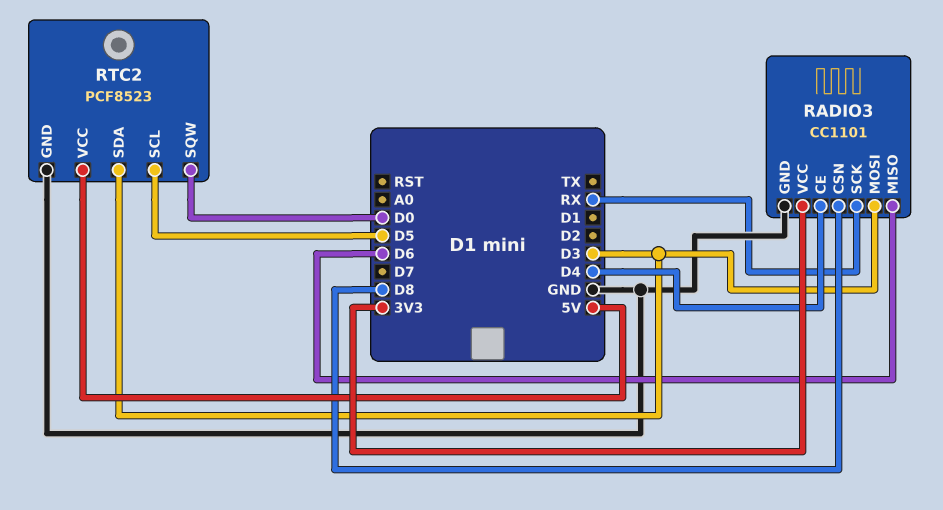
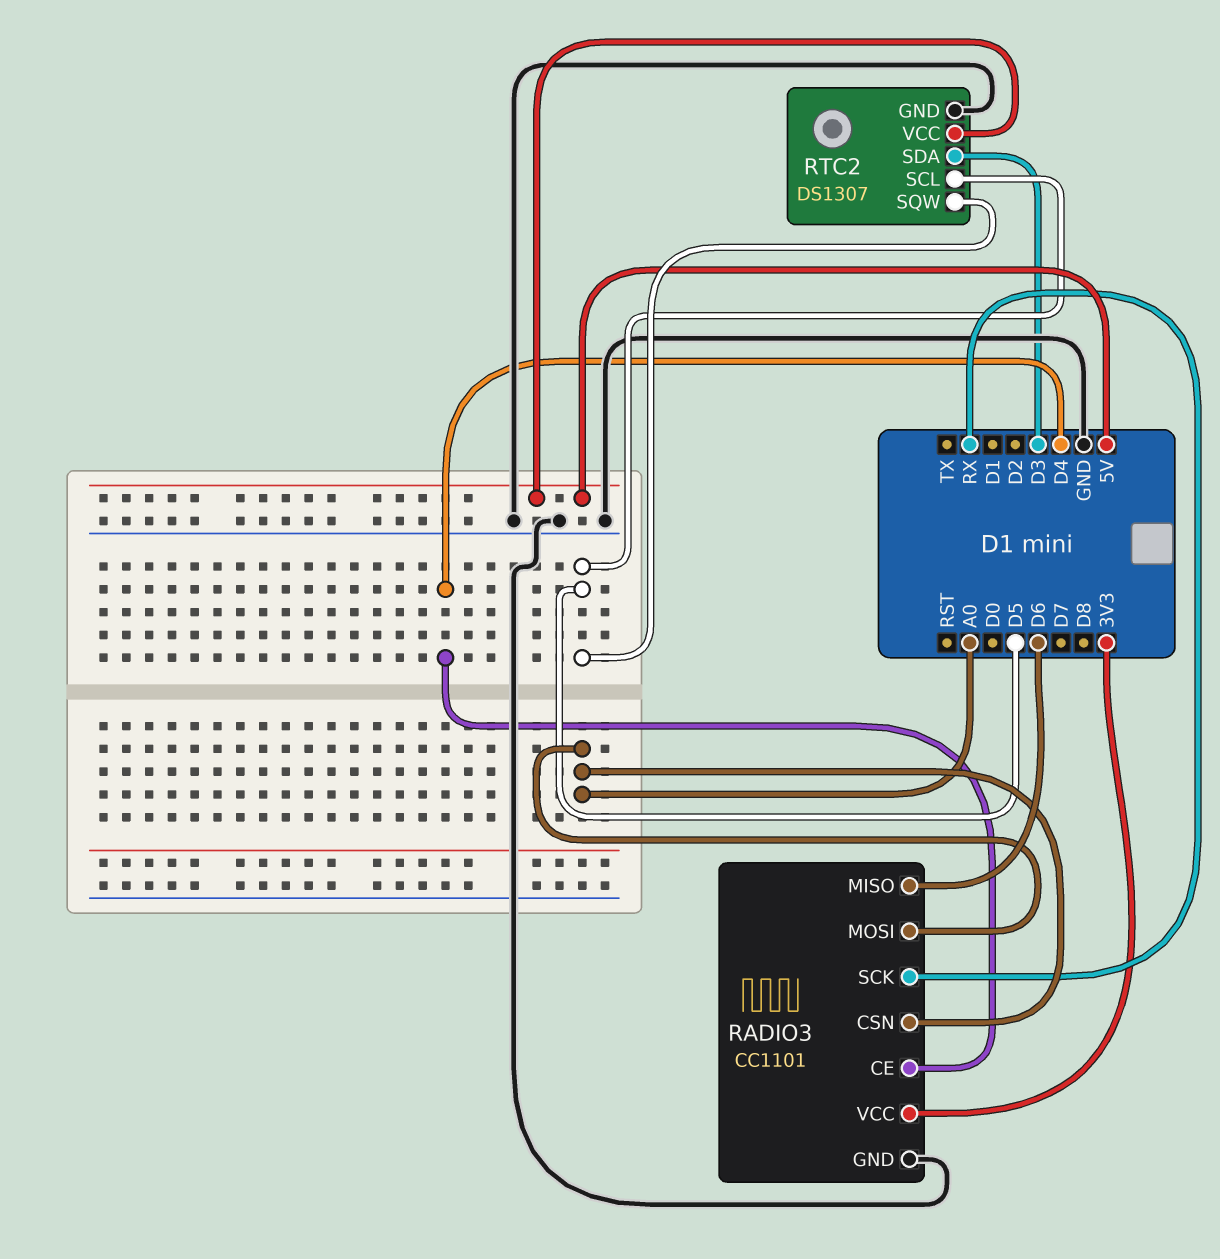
RADIO3 pin CSN: D8 -> A0
RADIO3 pin MOSI: D3 -> A0
RTC2: PCF8523 -> DS1307
RTC2 pin SQW: D0 -> D5

